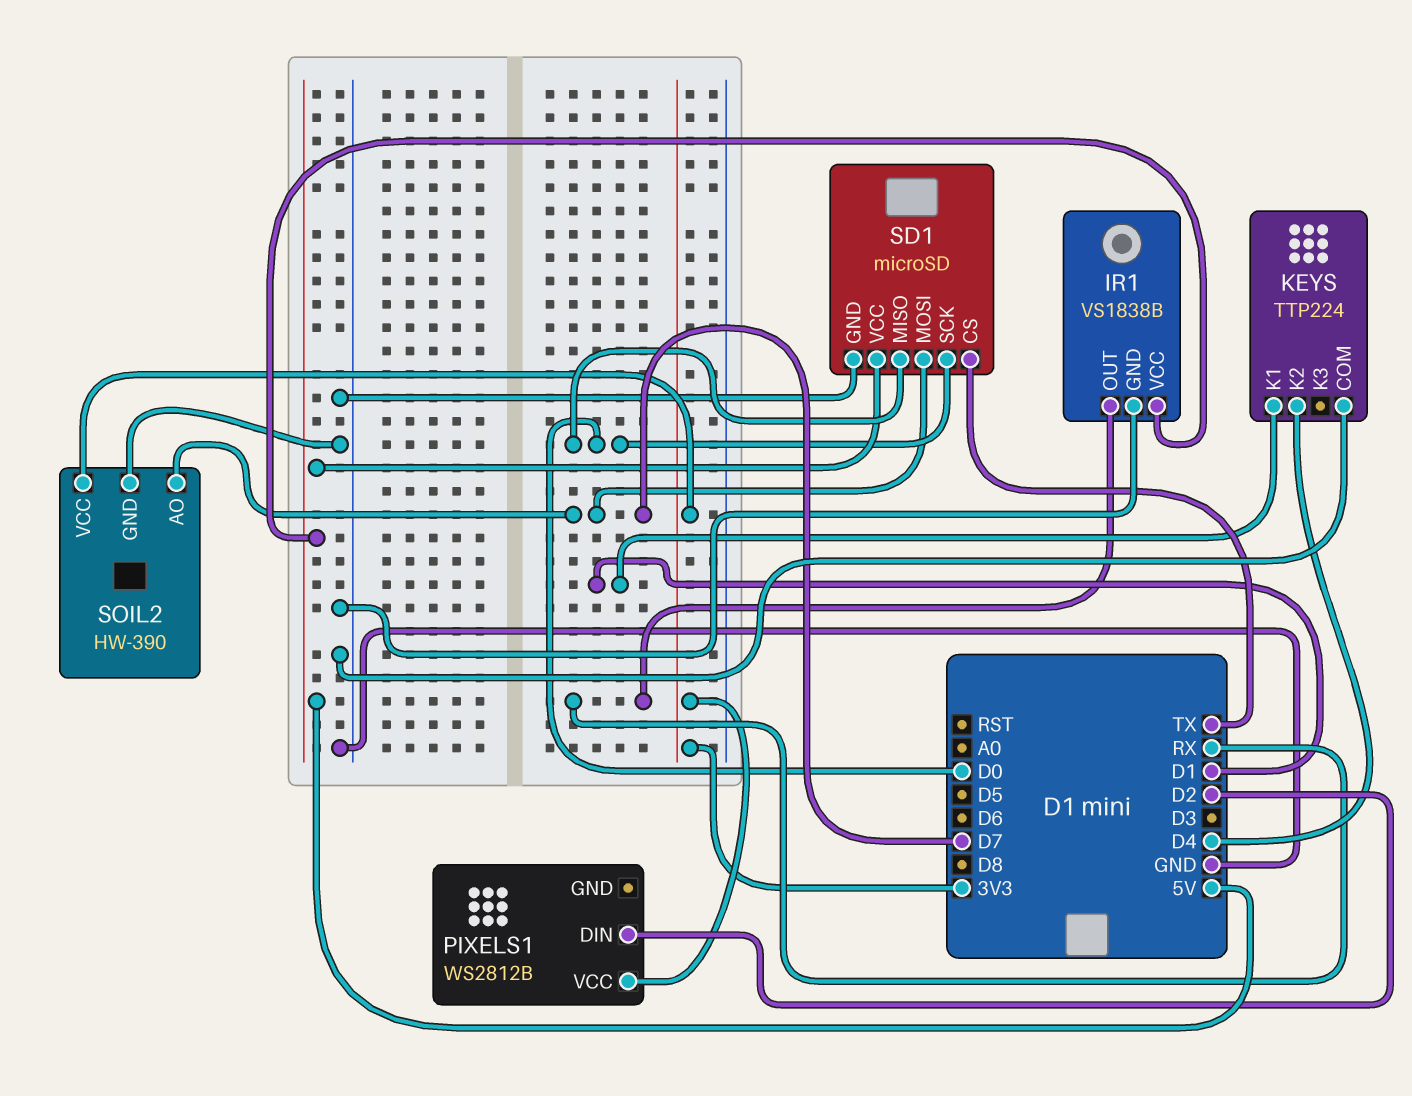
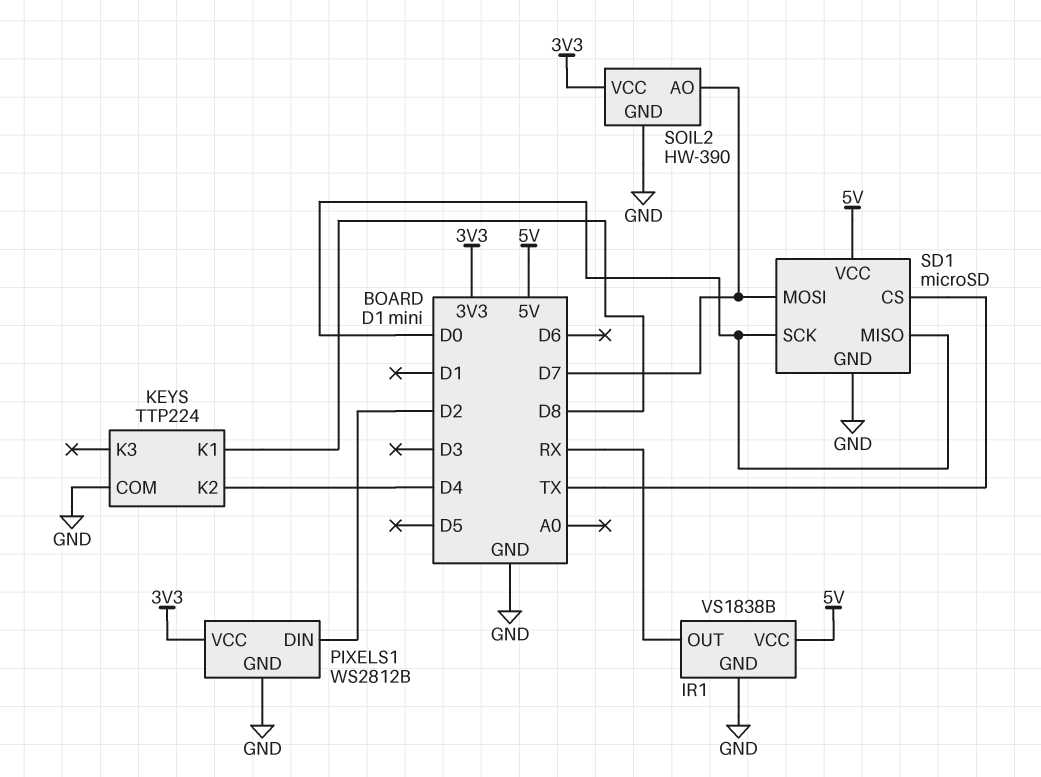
KEYS pin K1: D1 -> D8
PIXELS1 pin GND: none -> GND

